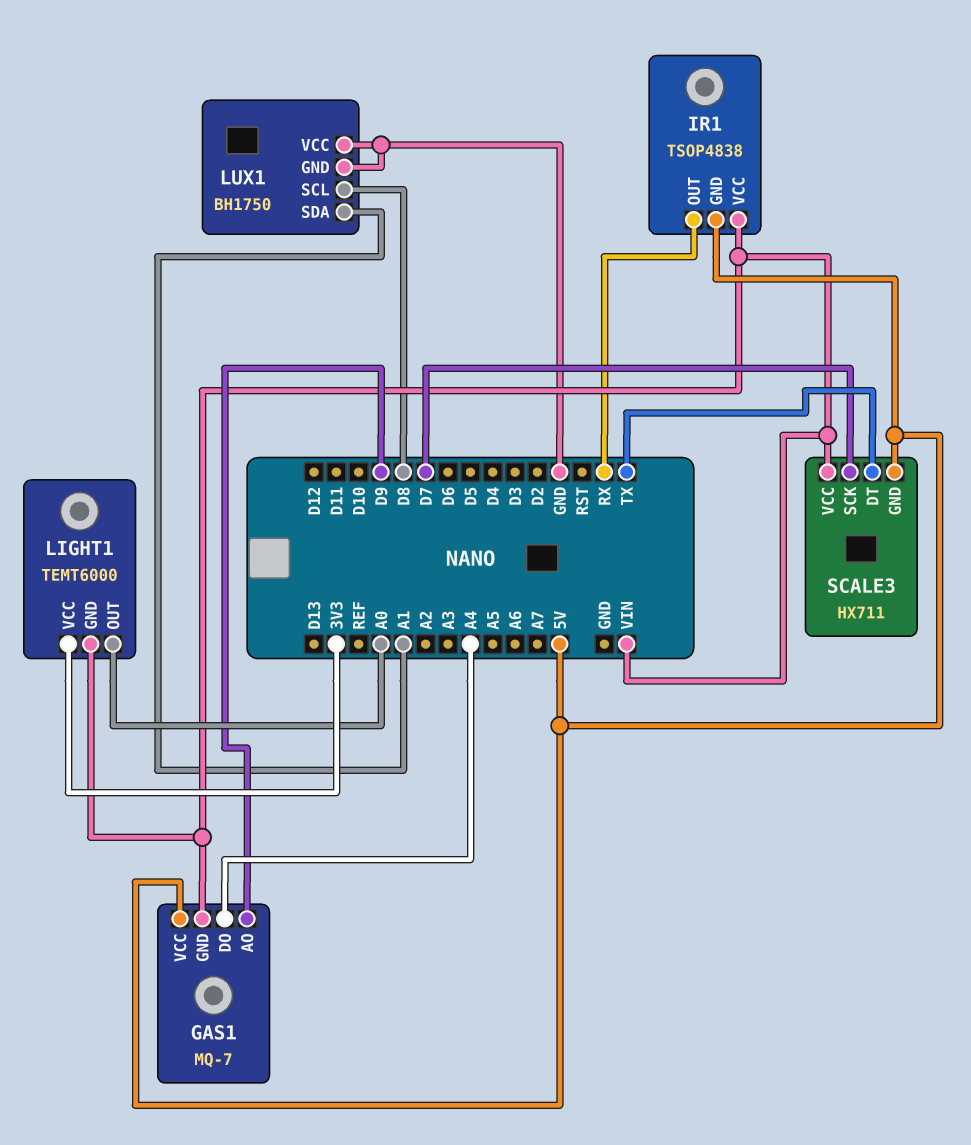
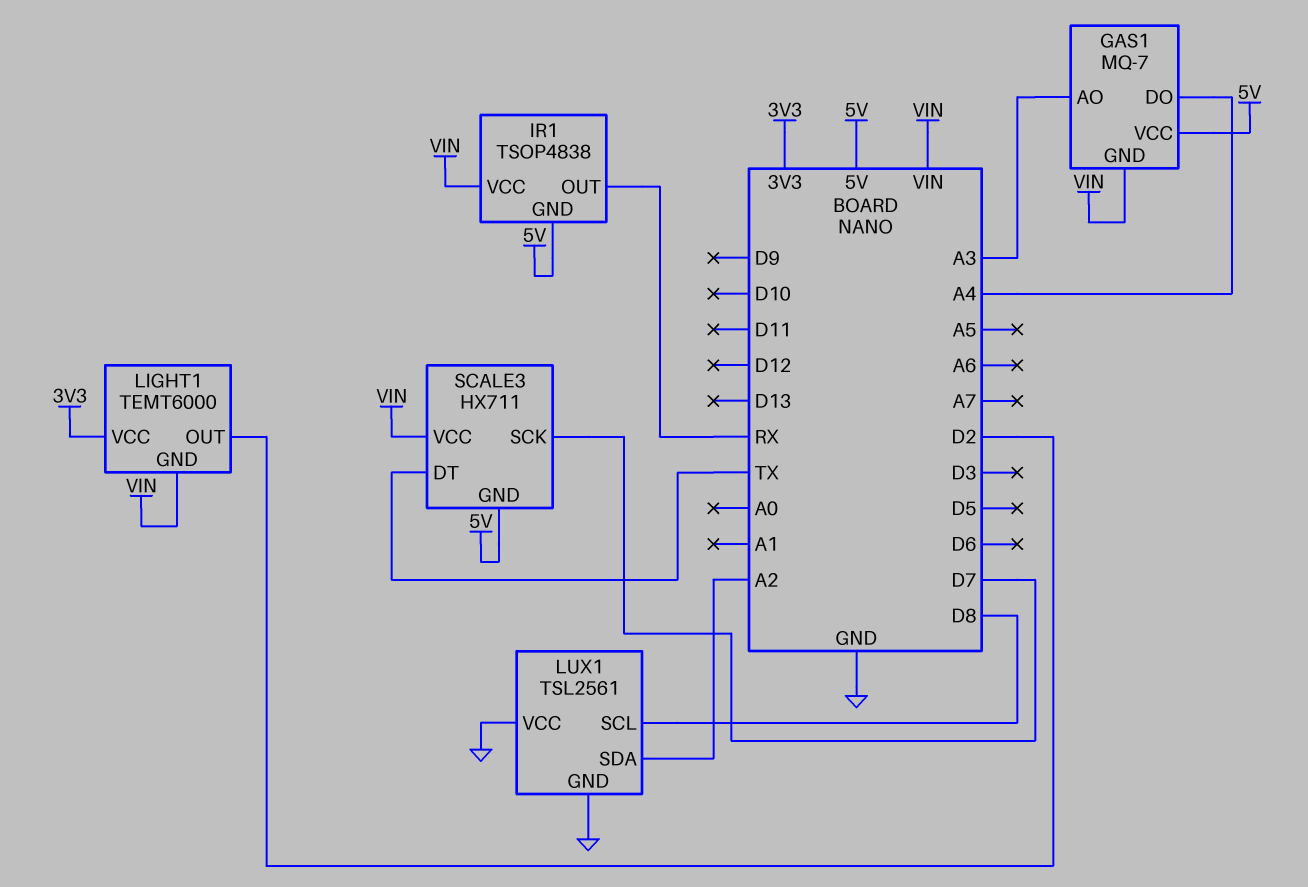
GAS1 pin AO: D9 -> A3
LIGHT1 pin OUT: A0 -> D2
LUX1: BH1750 -> TSL2561
LUX1 pin SDA: A1 -> A2

